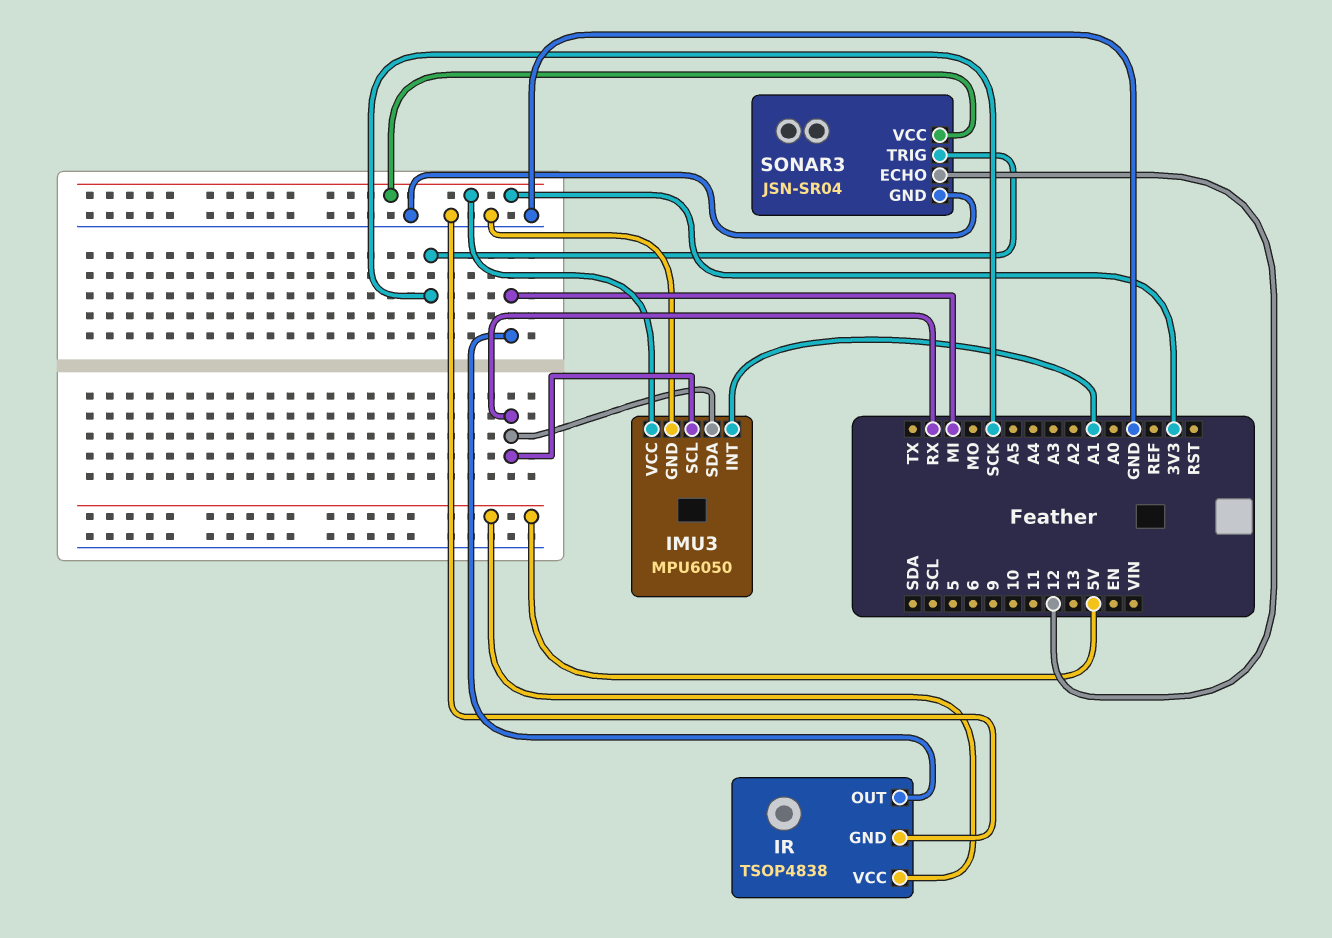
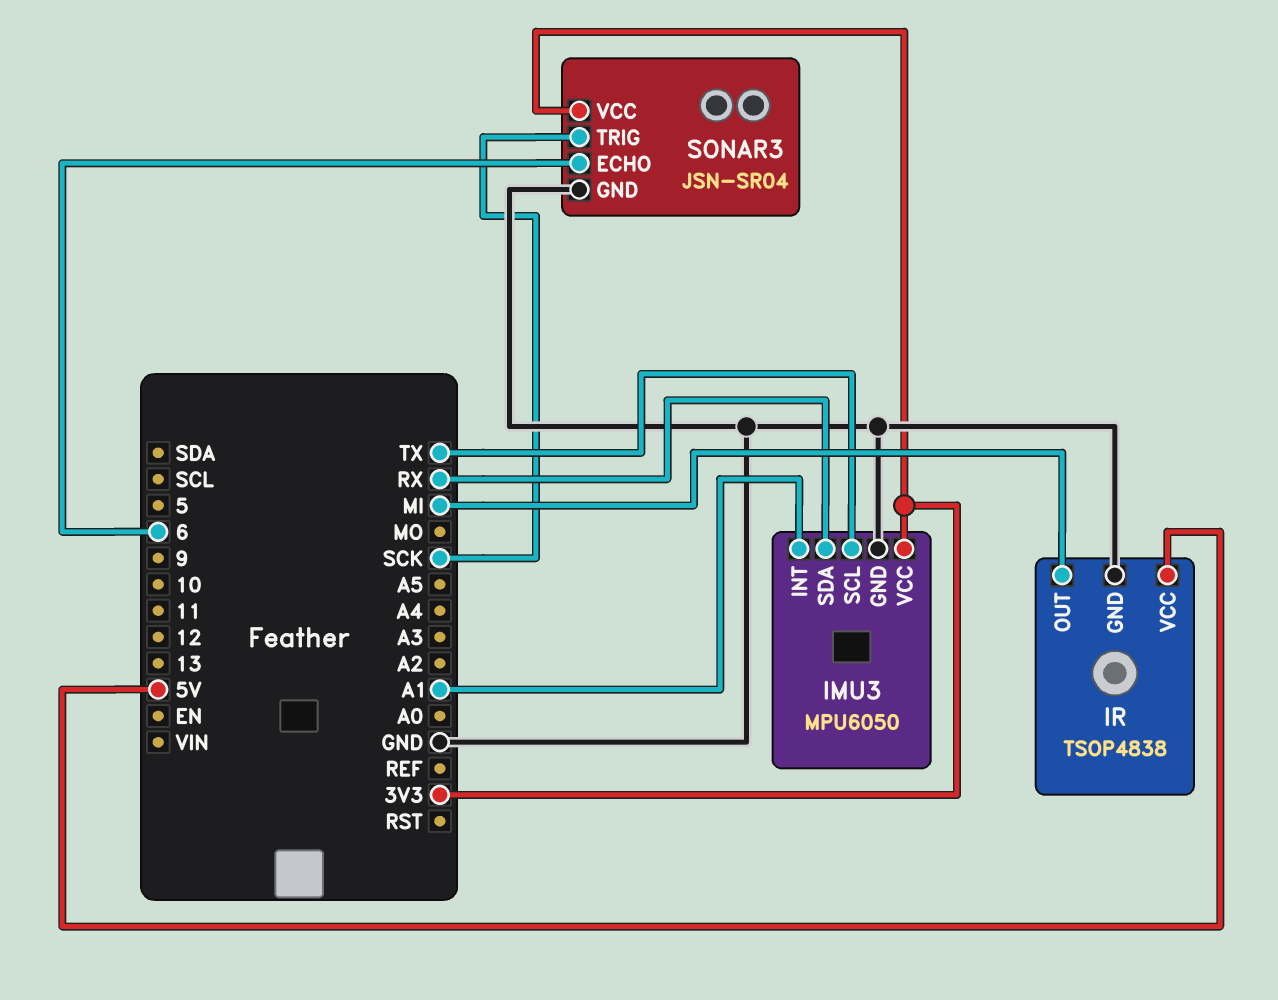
IMU3 pin SCL: RX -> TX
SONAR3 pin ECHO: 12 -> 6

